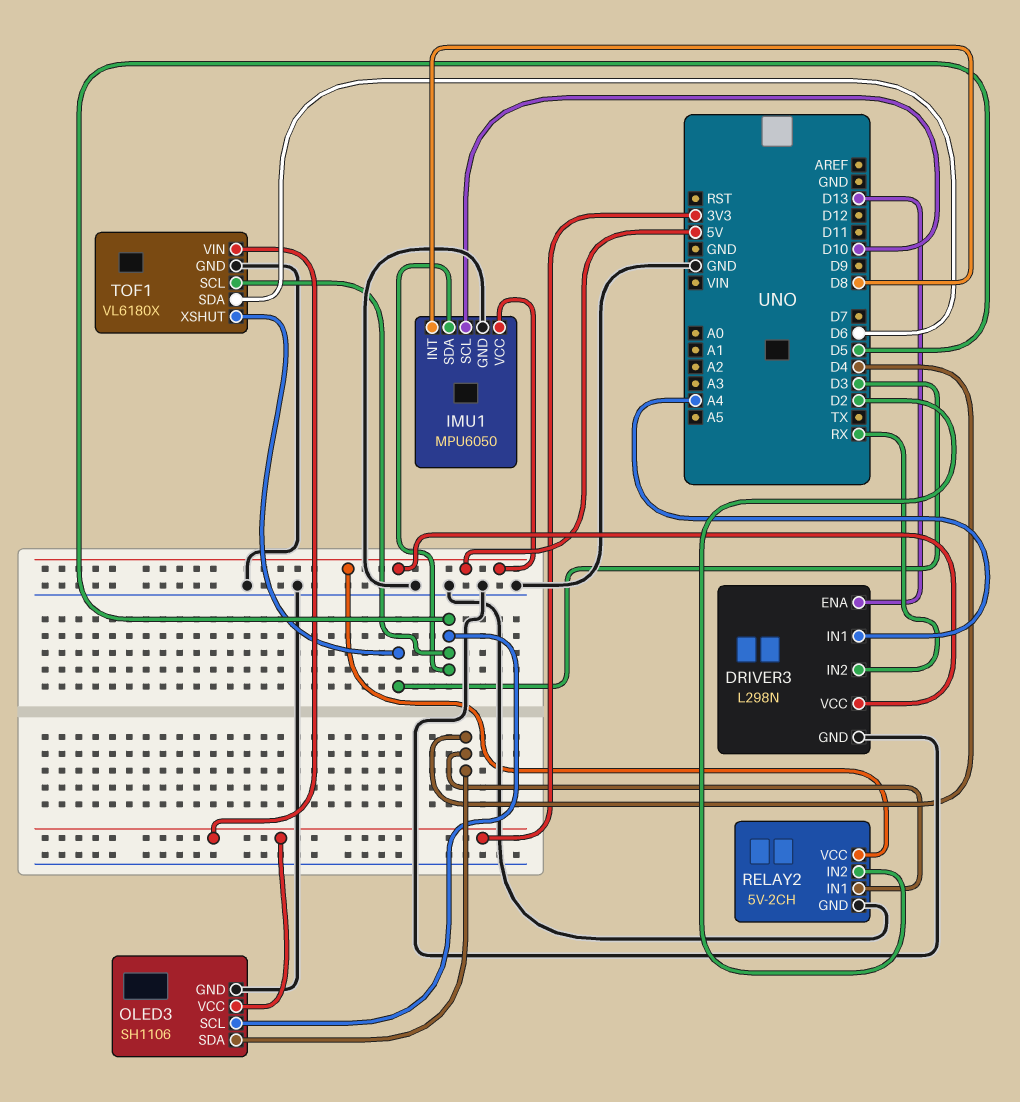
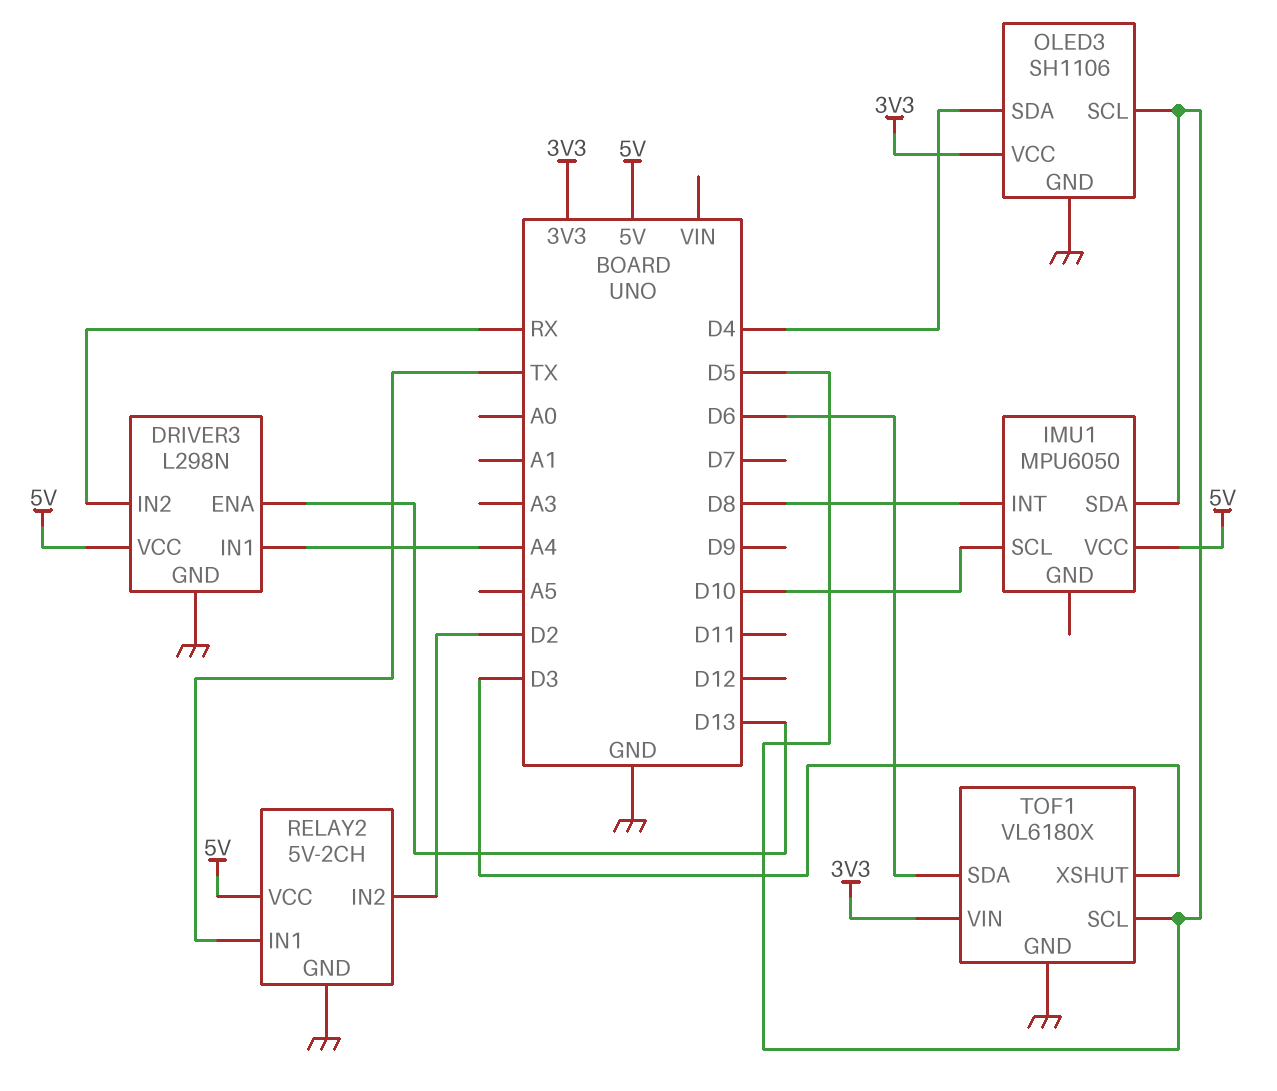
IMU1 pin GND: GND -> none
RELAY2 pin IN1: D4 -> TX

